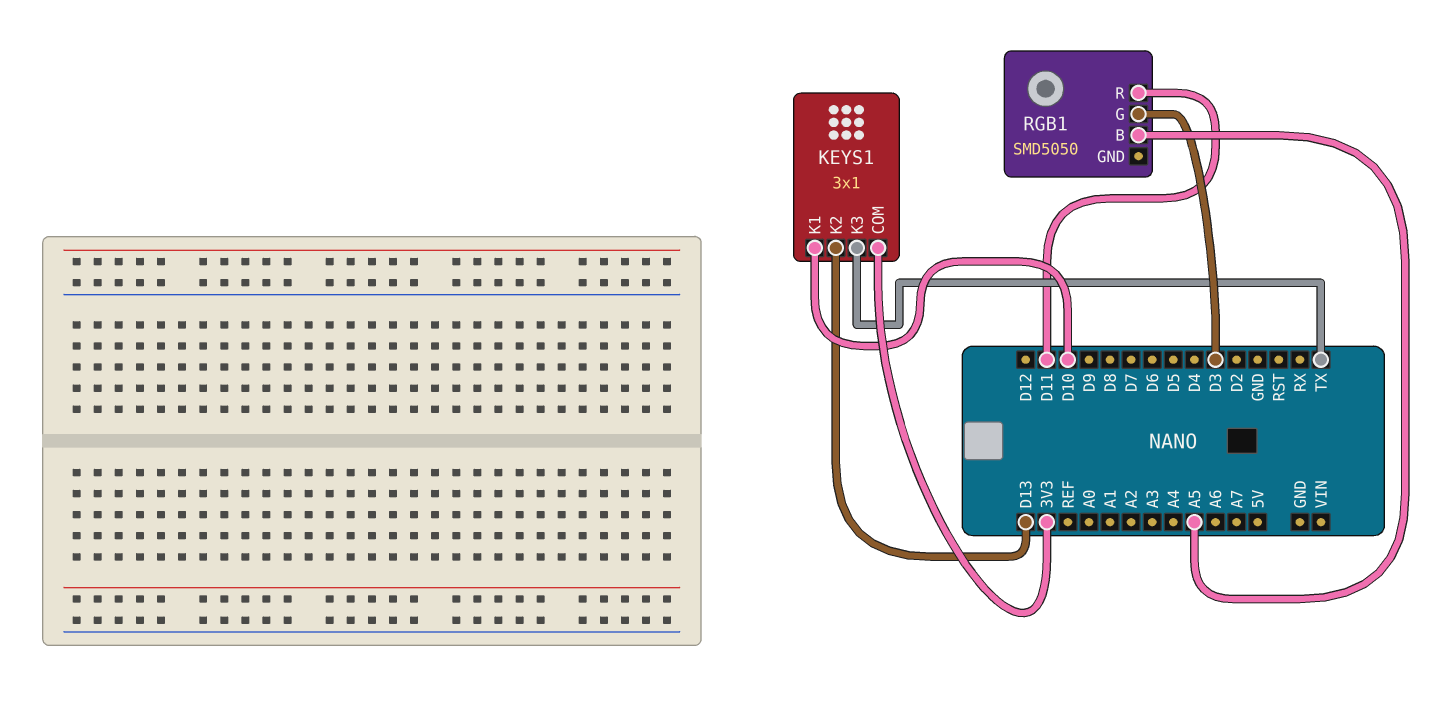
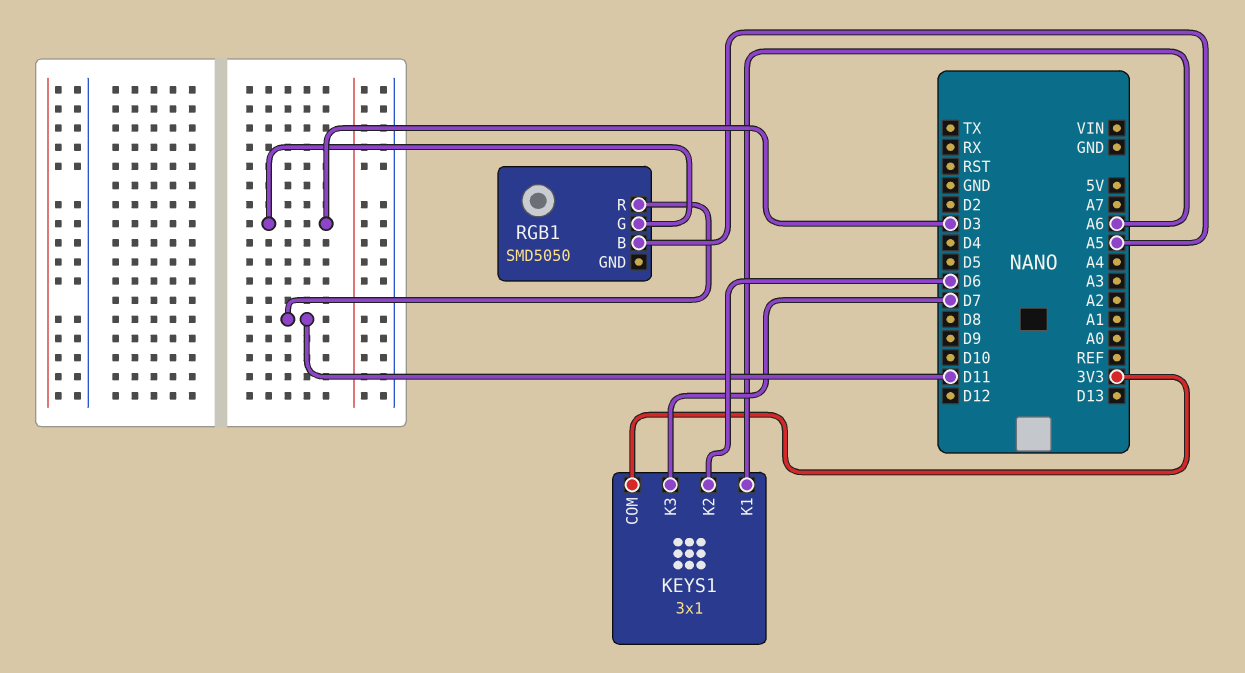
KEYS1 pin K1: D10 -> A6
KEYS1 pin K2: D13 -> D6
KEYS1 pin K3: TX -> D7

